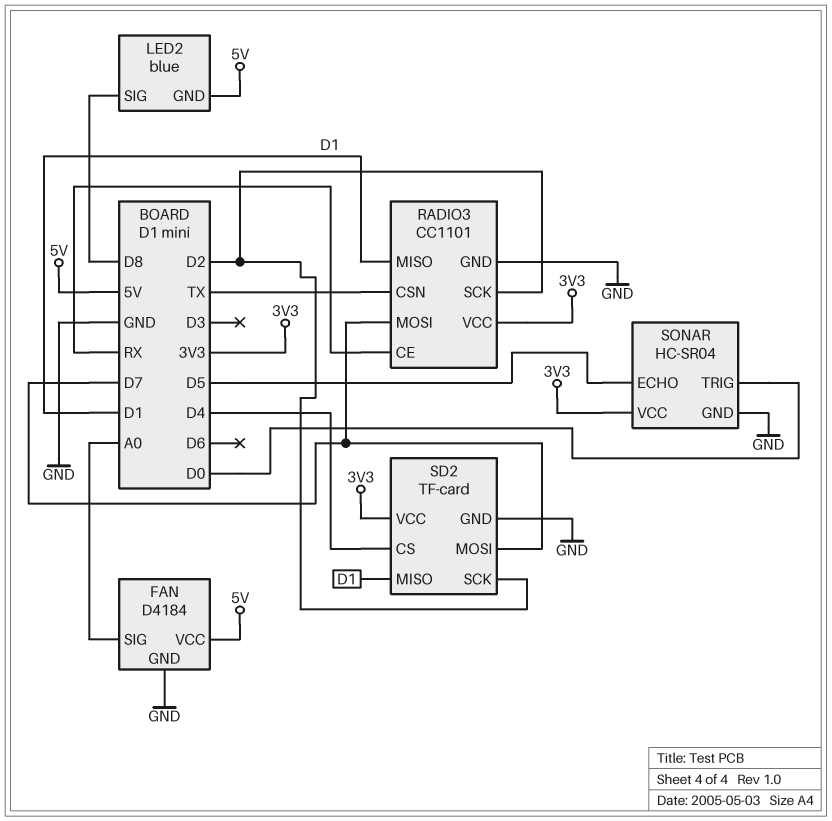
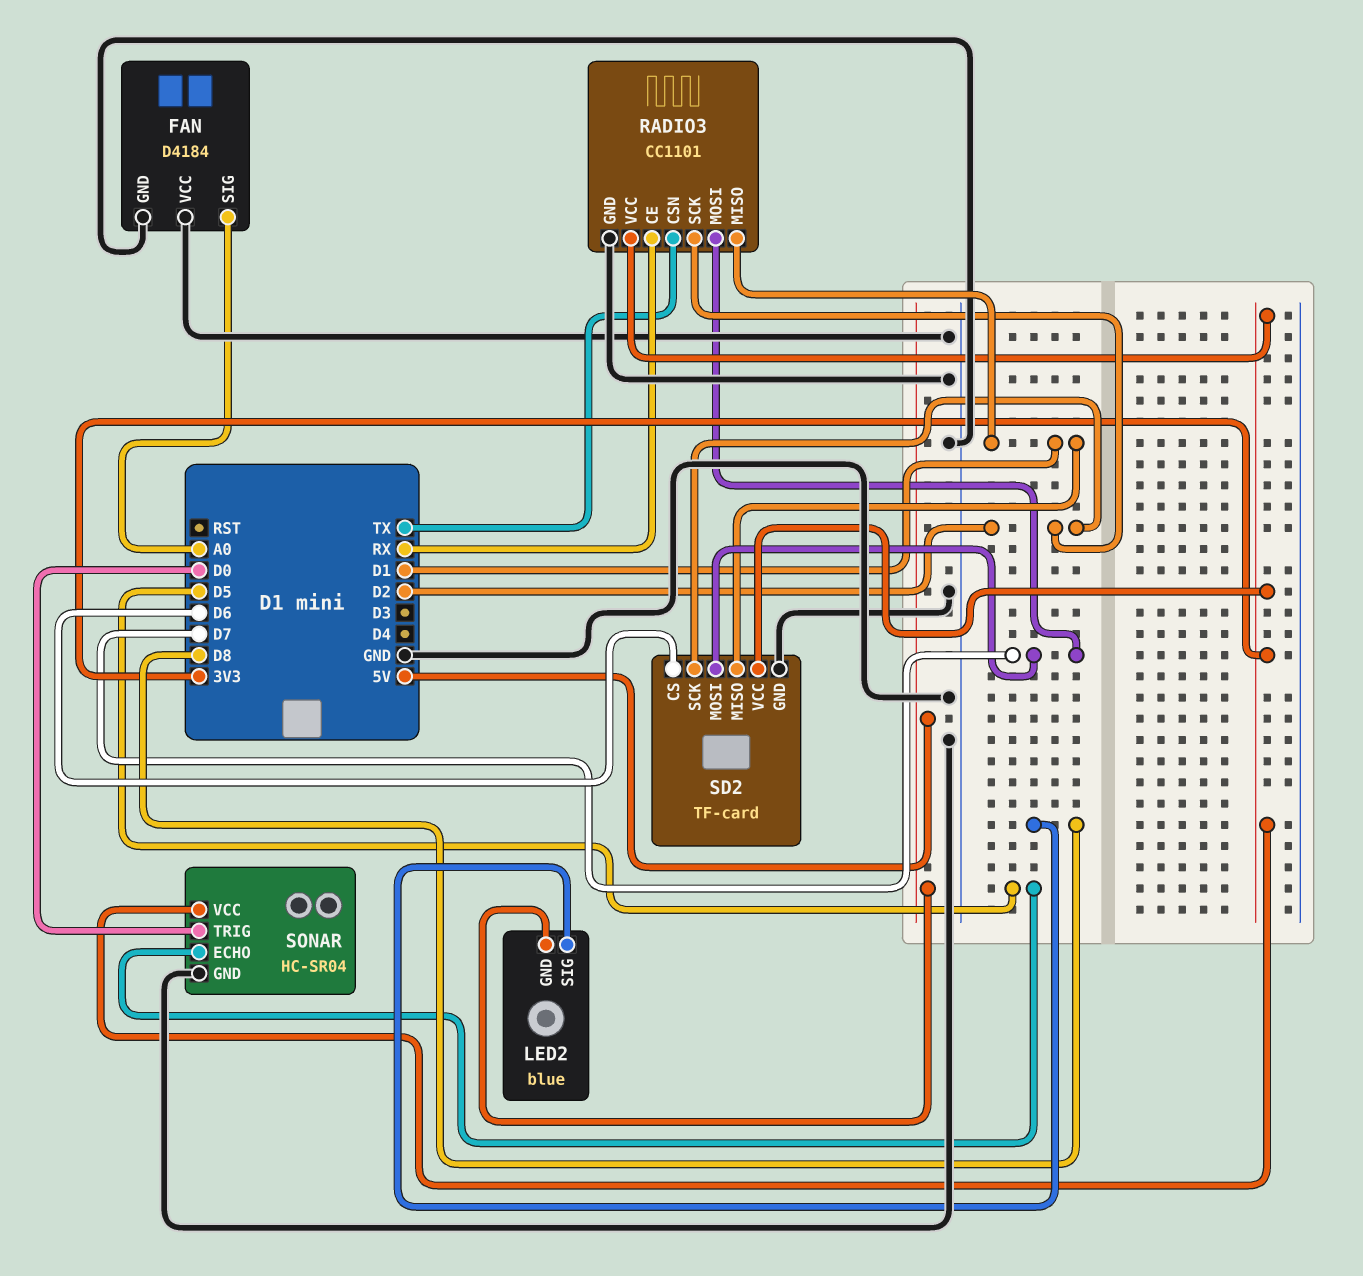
FAN pin VCC: 5V -> GND
SD2 pin CS: D4 -> D6

